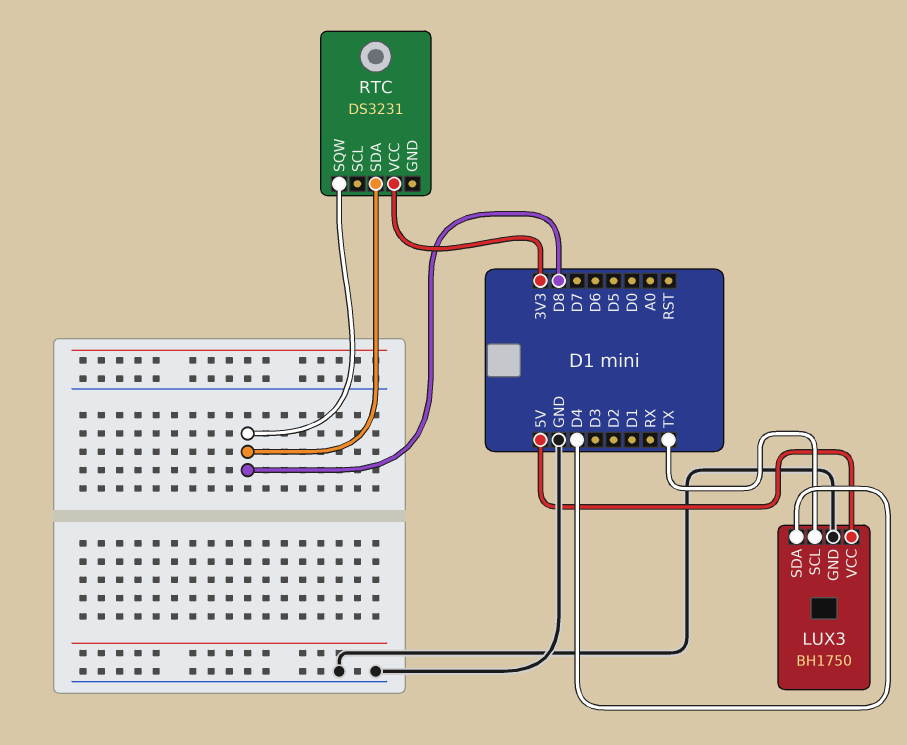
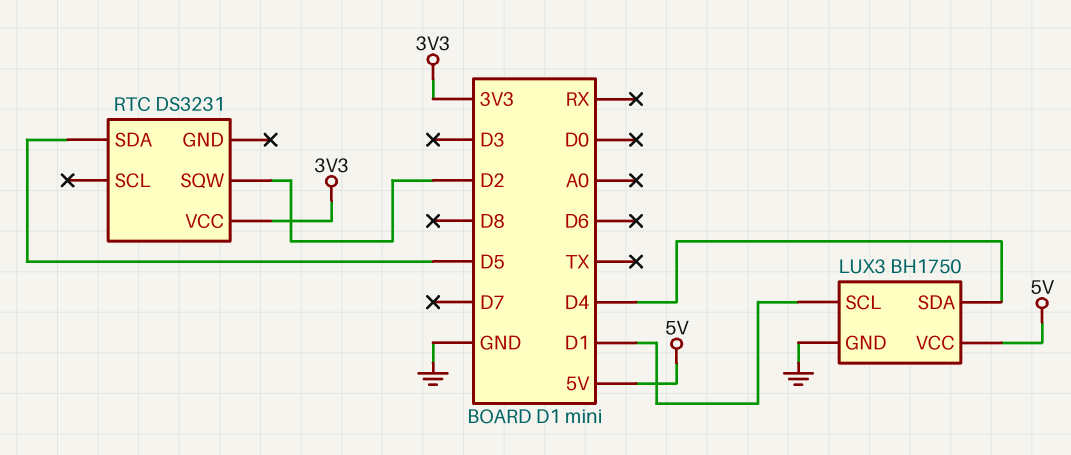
LUX3 pin SCL: TX -> D1
RTC pin SDA: D8 -> D5
RTC pin SQW: D8 -> D2

